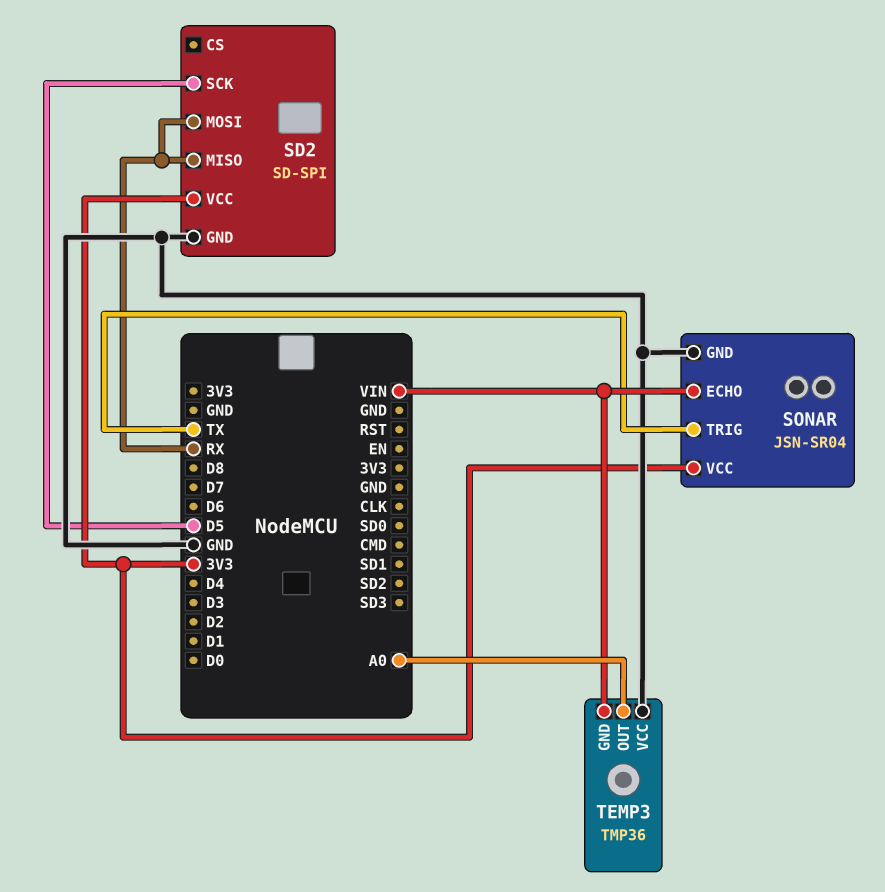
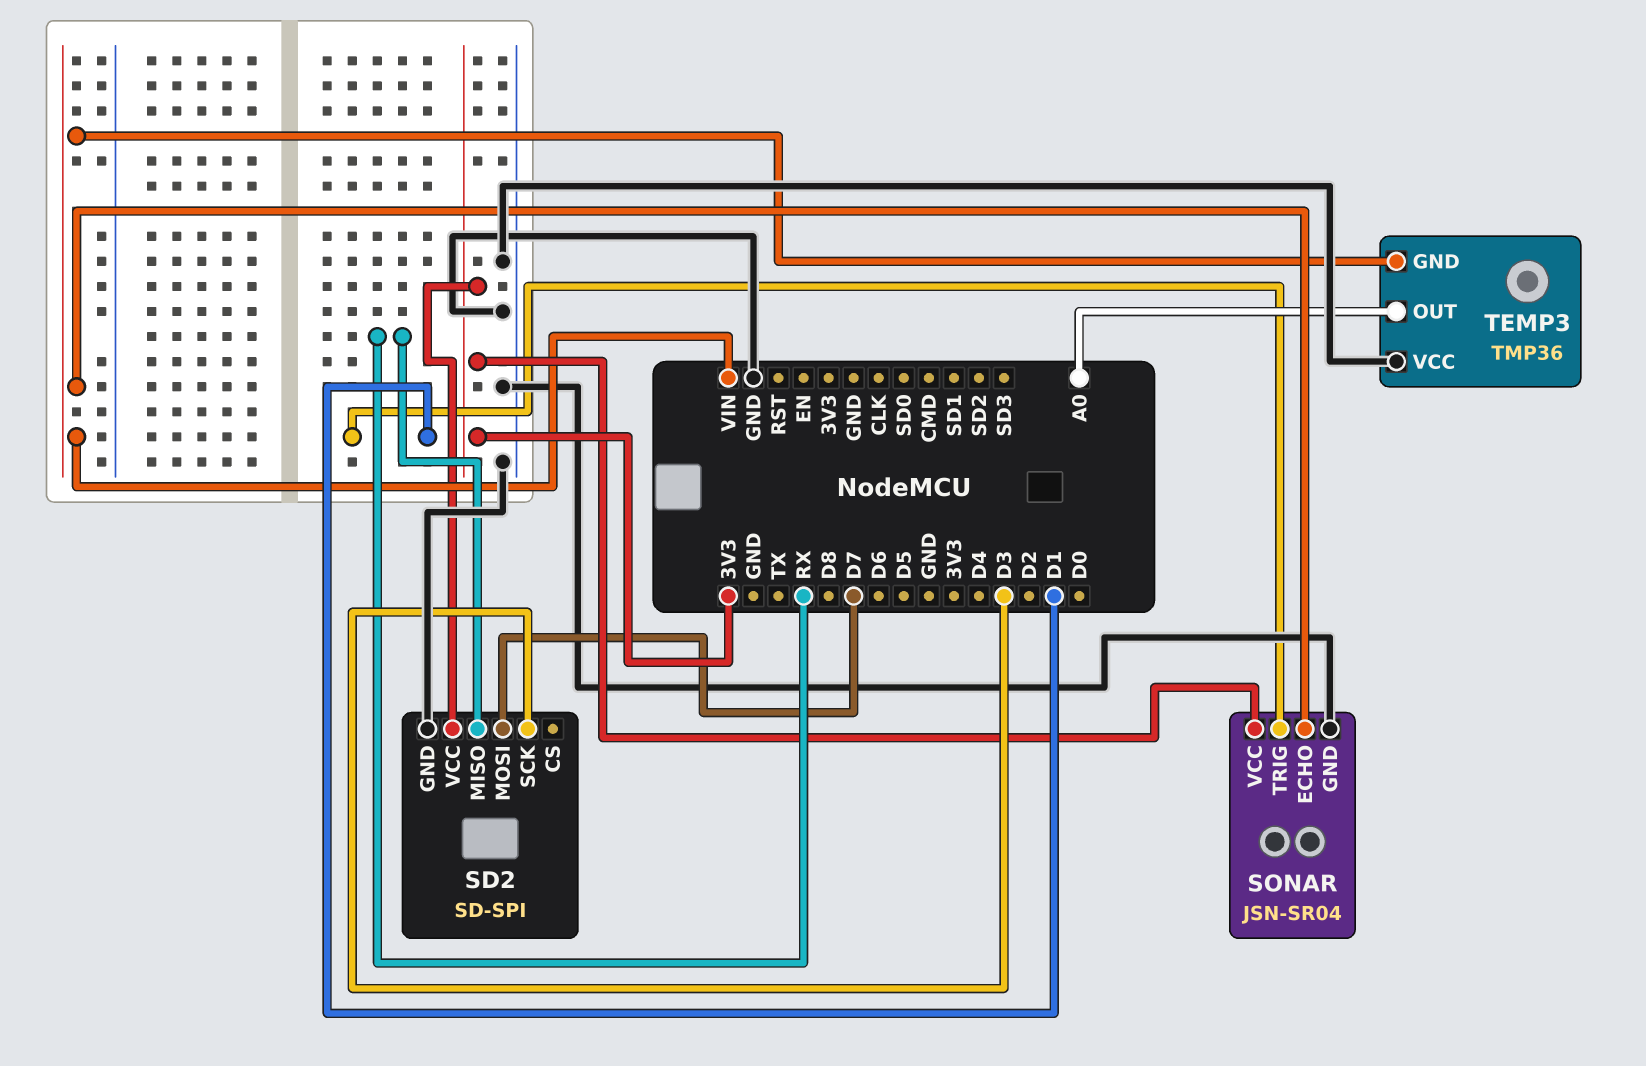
SD2 pin MOSI: RX -> D7
SD2 pin SCK: D5 -> D3
SONAR pin TRIG: TX -> D1

